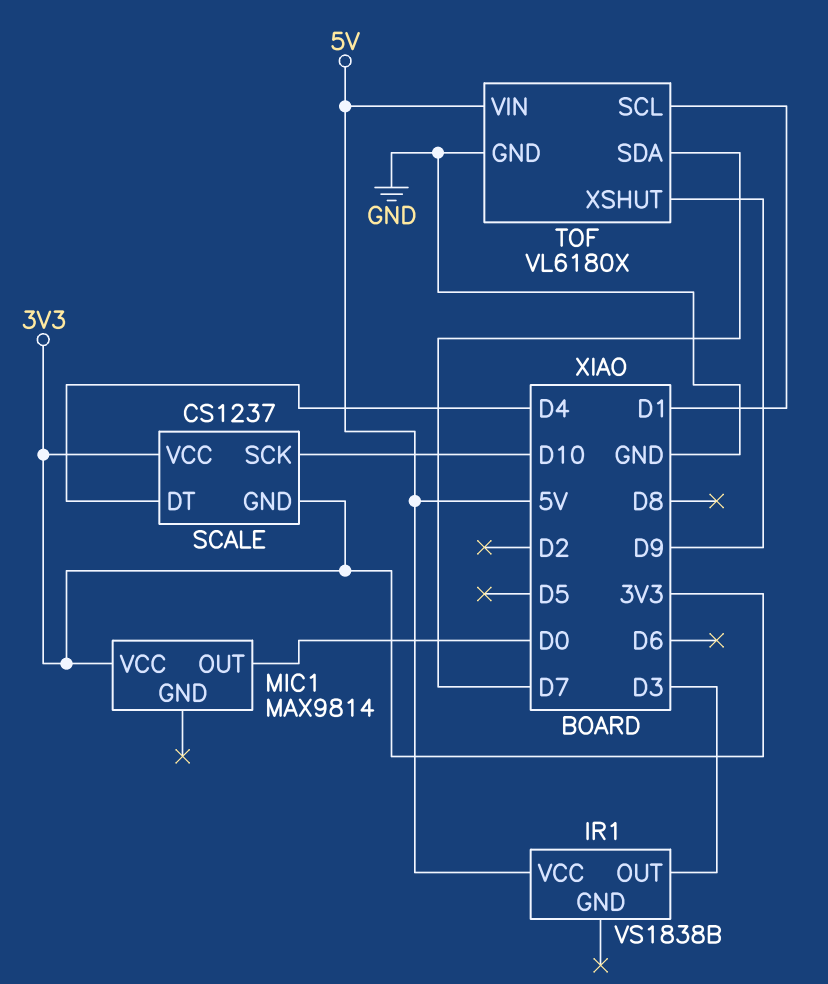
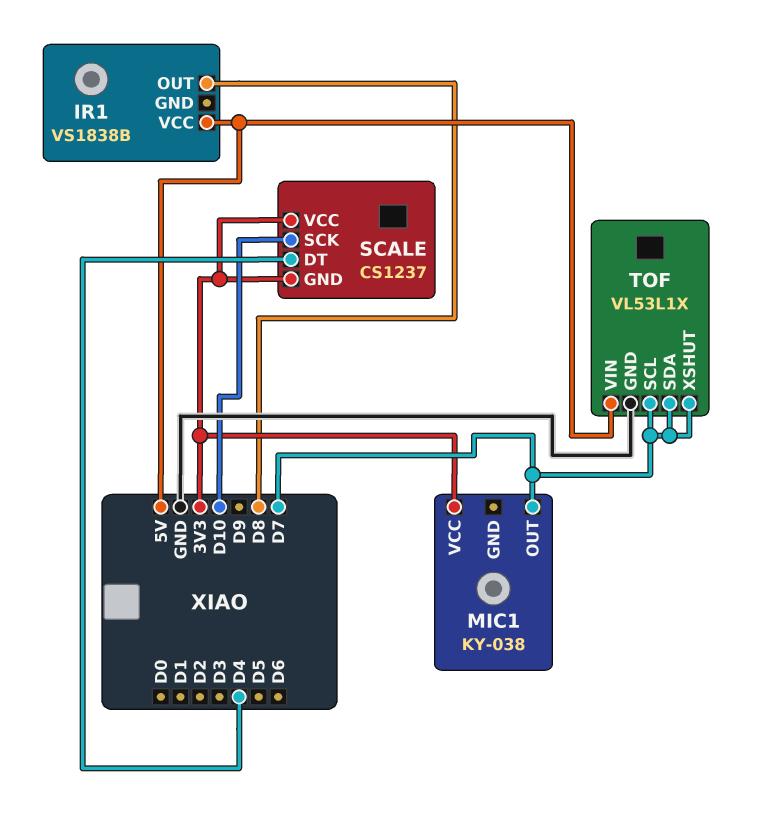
IR1 pin OUT: D3 -> D8
MIC1: MAX9814 -> KY-038
MIC1 pin OUT: D0 -> D7
TOF: VL6180X -> VL53L1X
TOF pin SCL: D1 -> D7
TOF pin XSHUT: D9 -> D7

